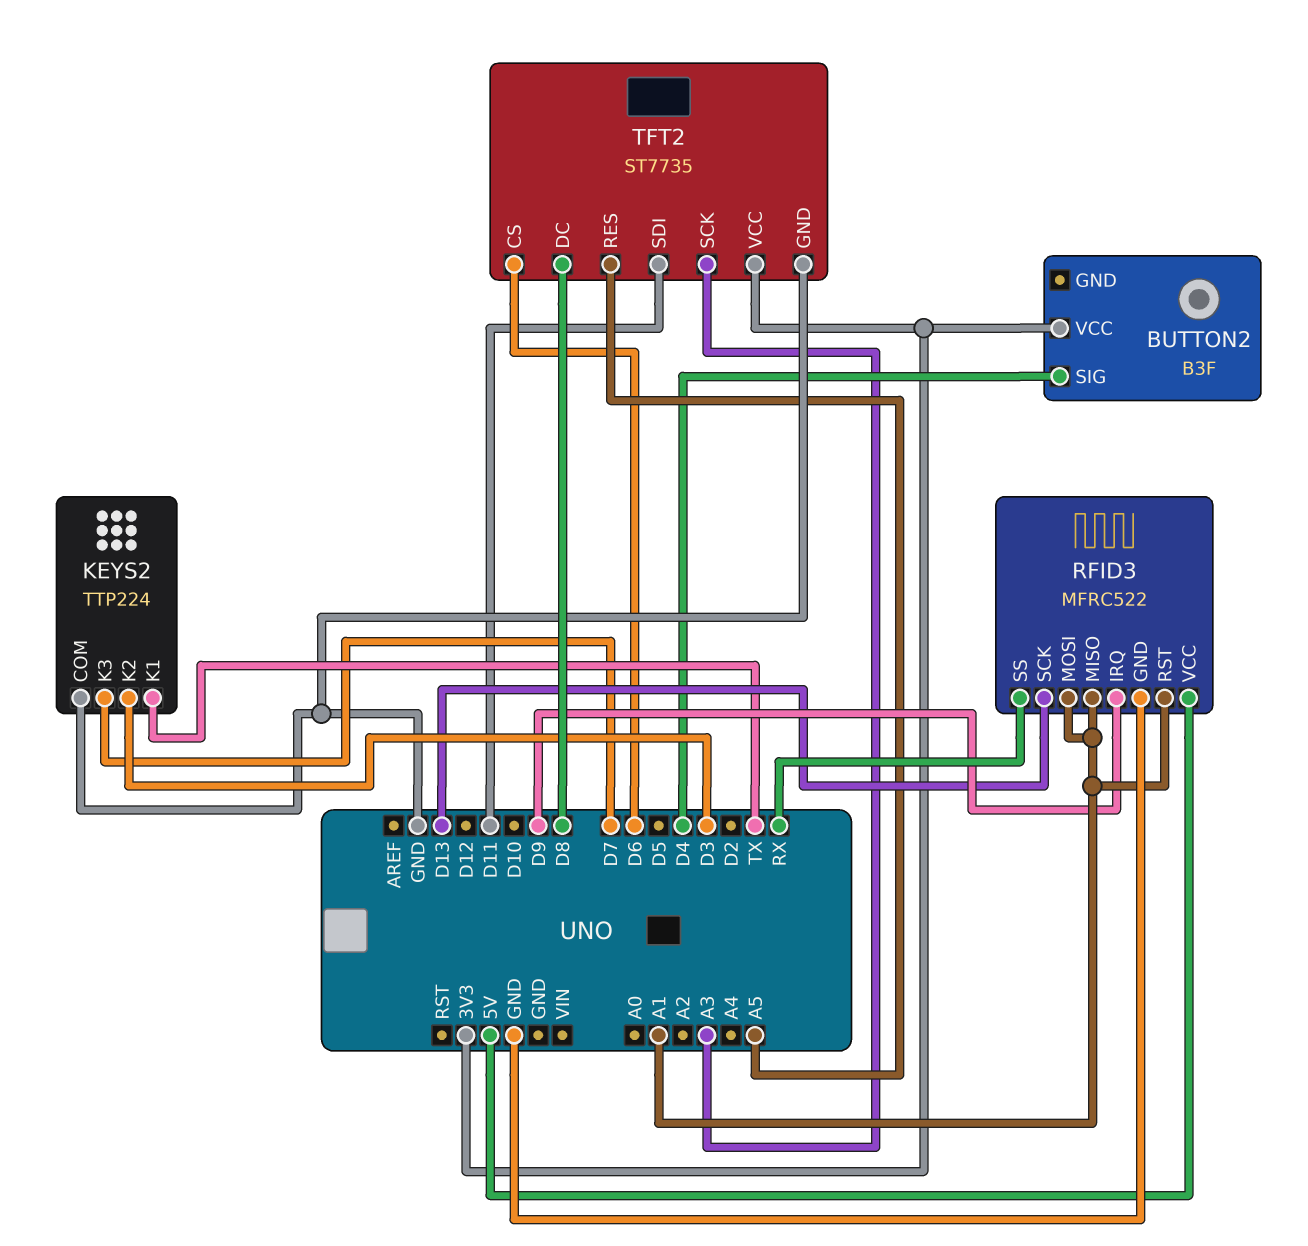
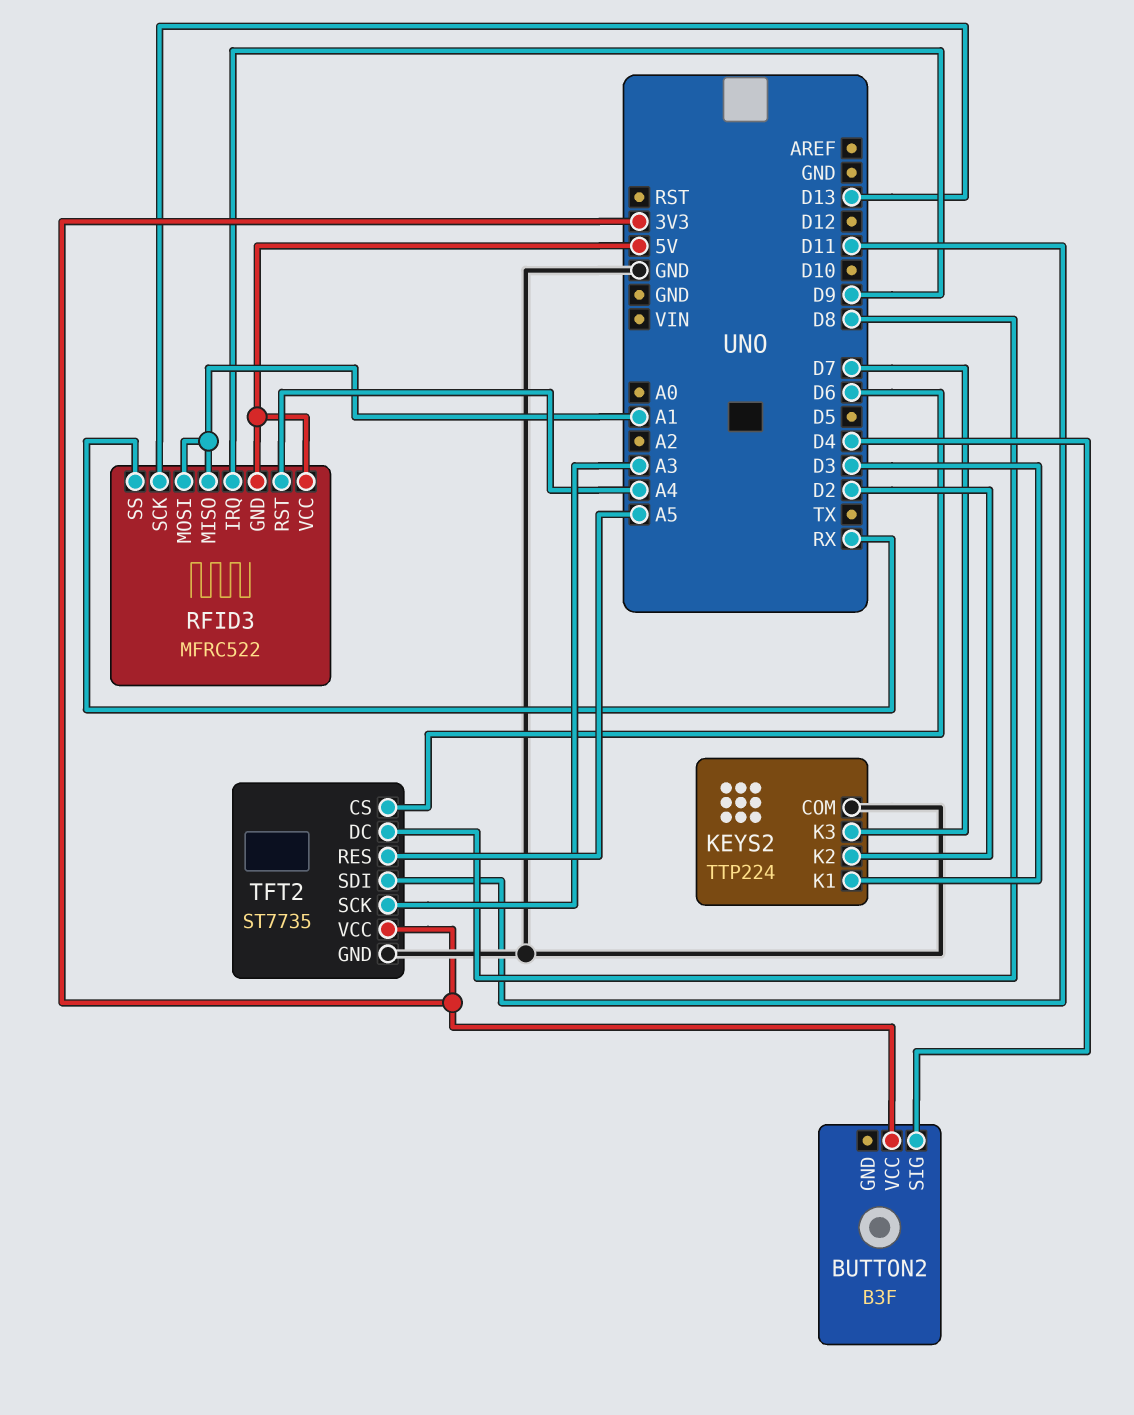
KEYS2 pin K1: TX -> D3
KEYS2 pin K2: D3 -> D2
RFID3 pin GND: GND -> 5V
RFID3 pin RST: A1 -> A4

